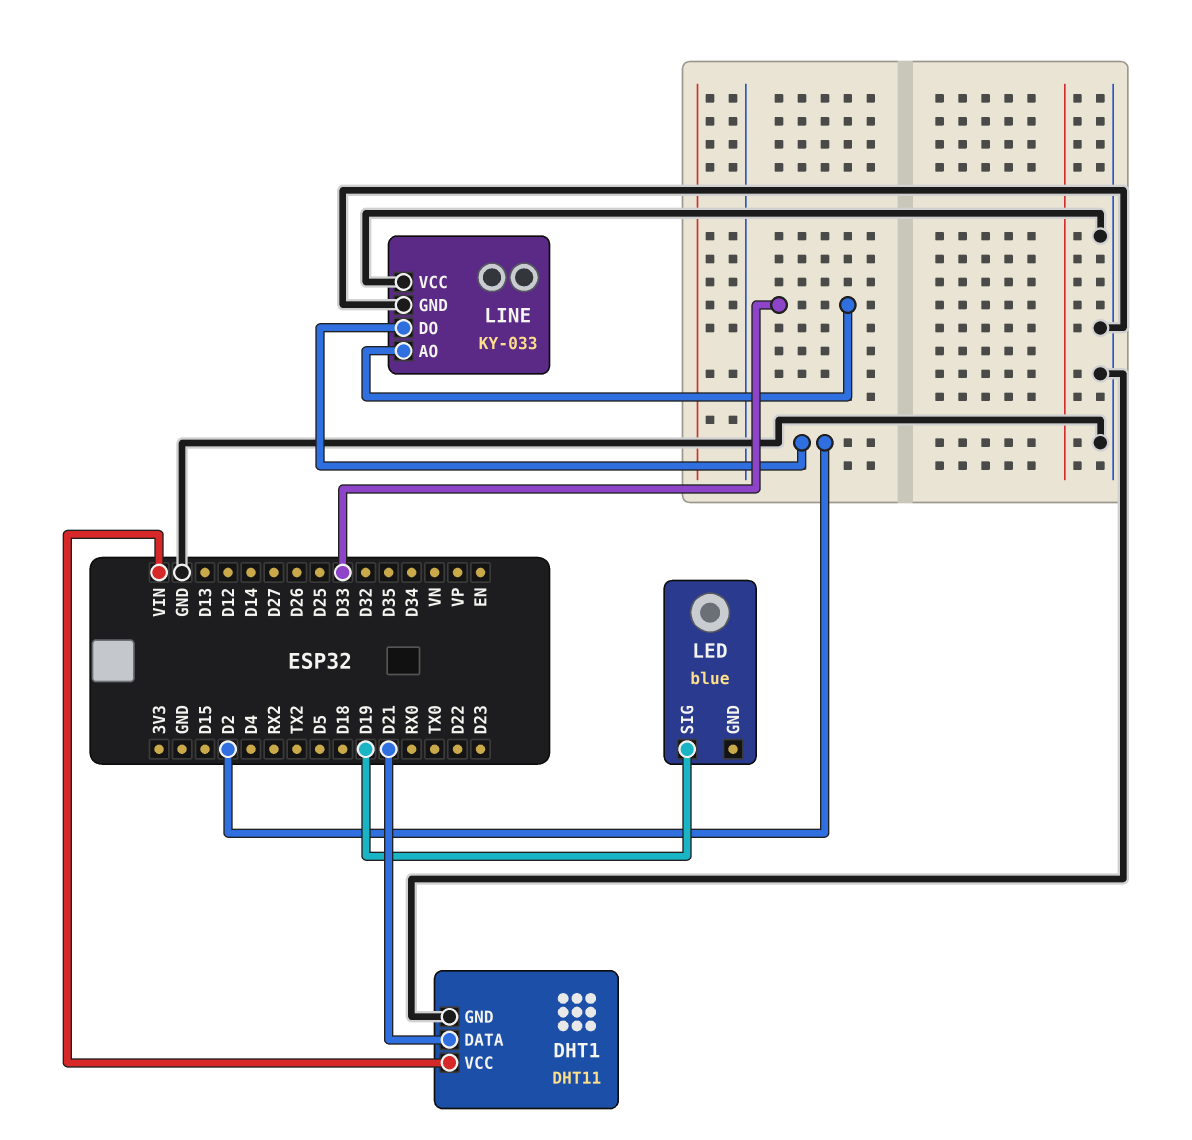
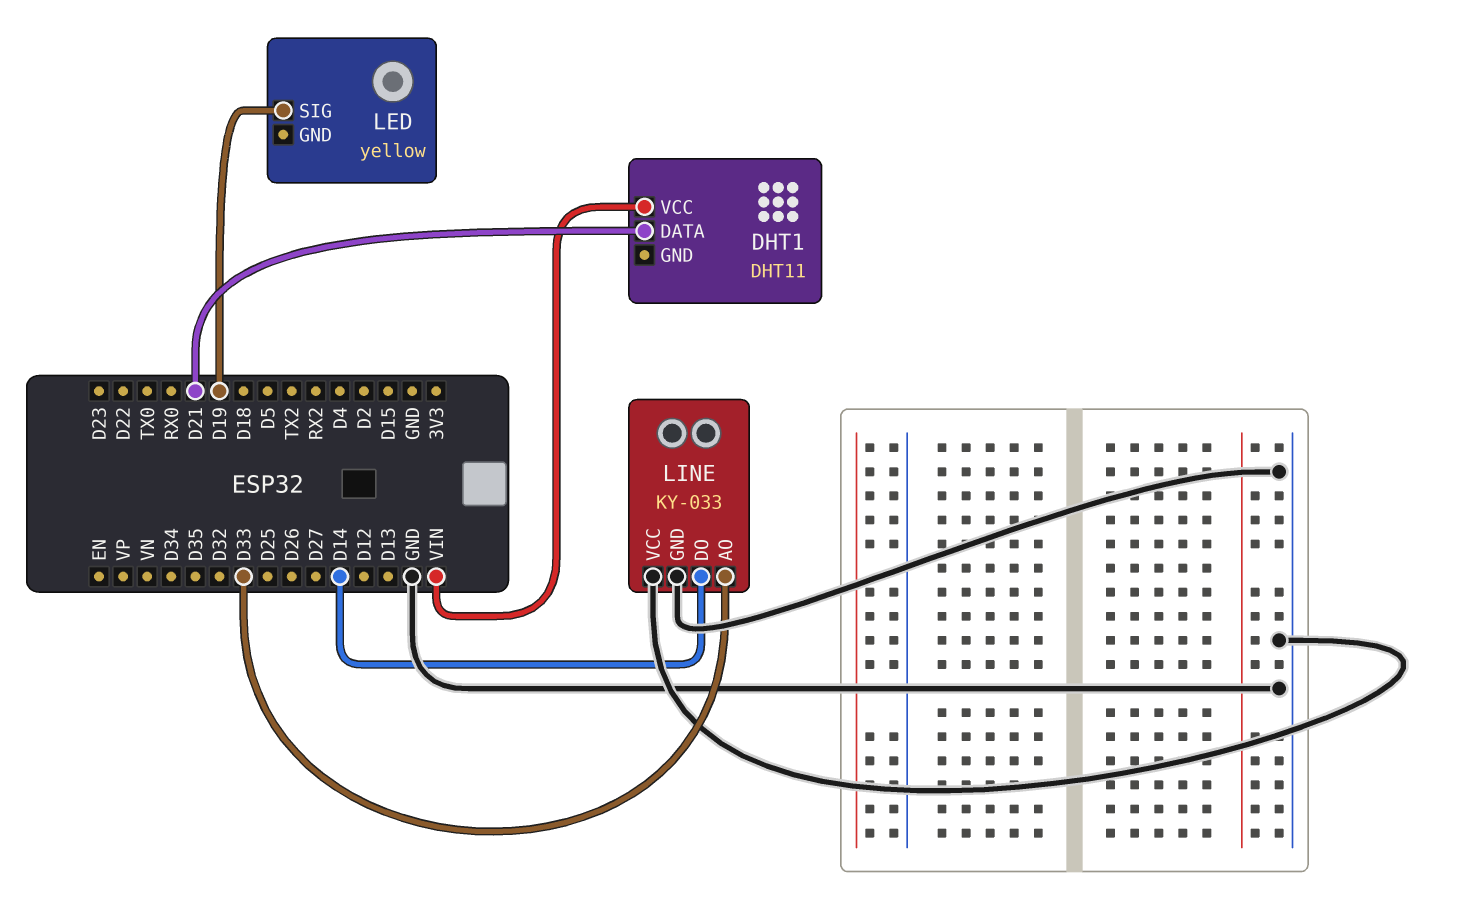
DHT1 pin GND: GND -> none
LED: blue -> yellow
LINE pin DO: D2 -> D14

